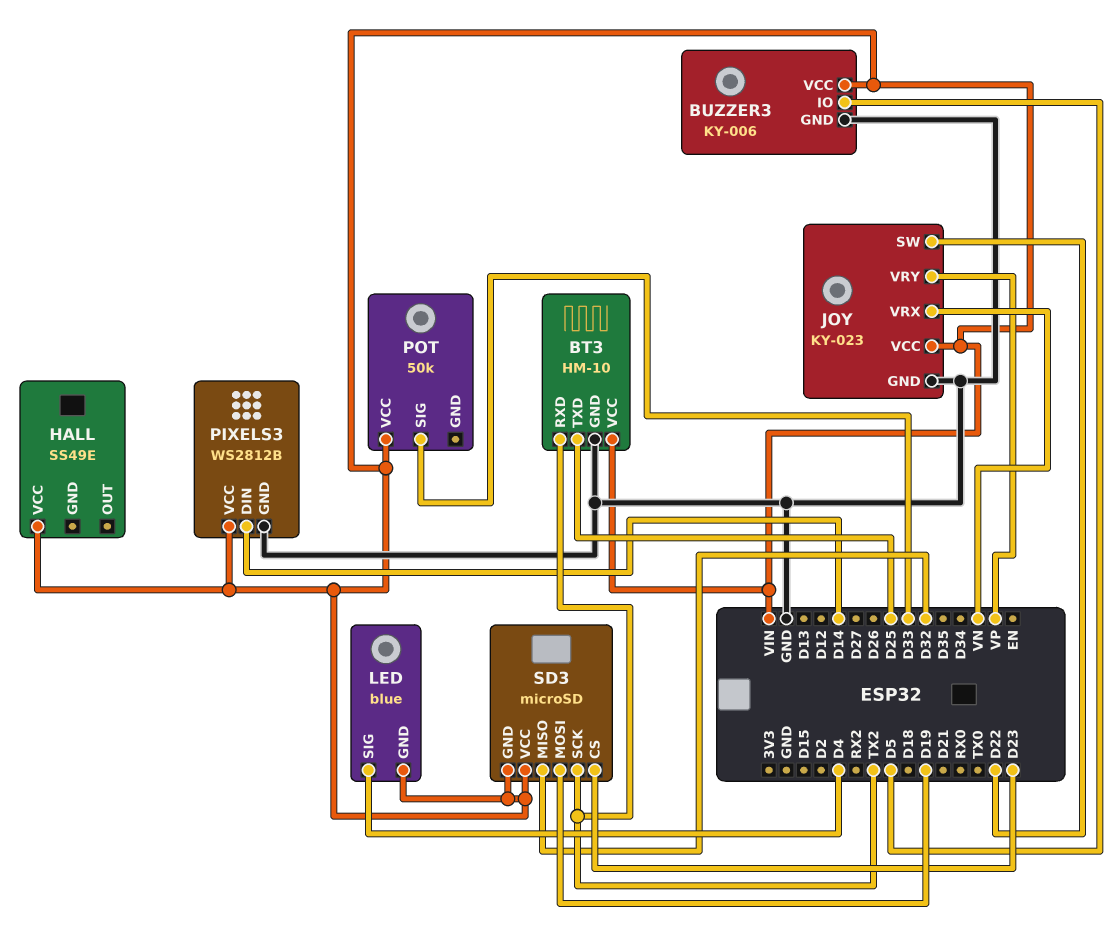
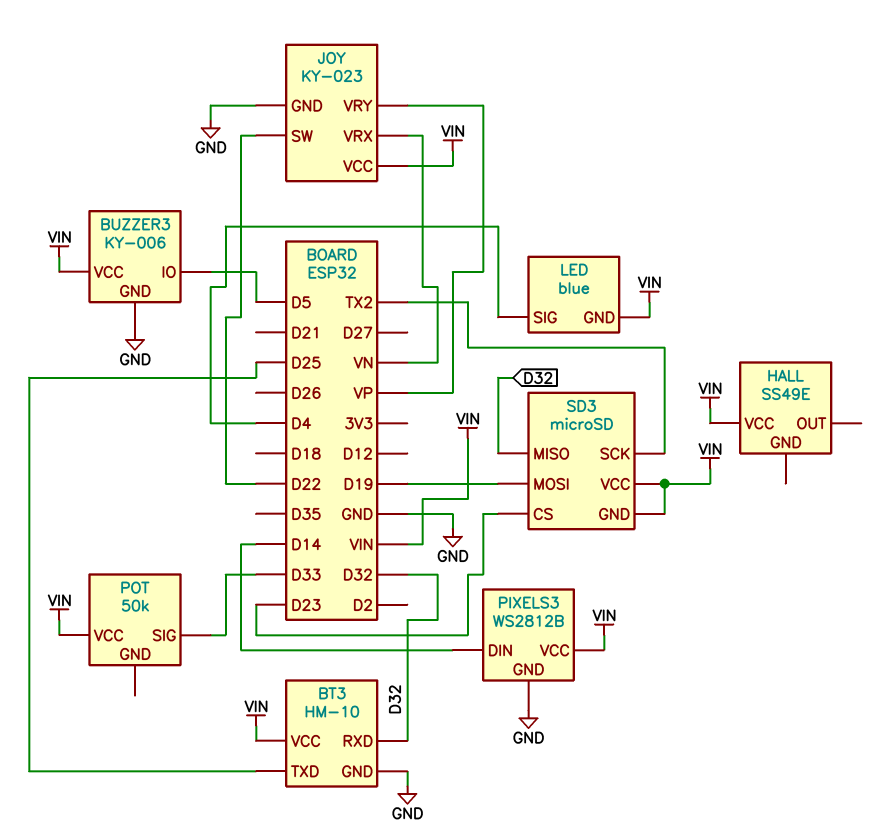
BT3 pin RXD: TX2 -> D32

